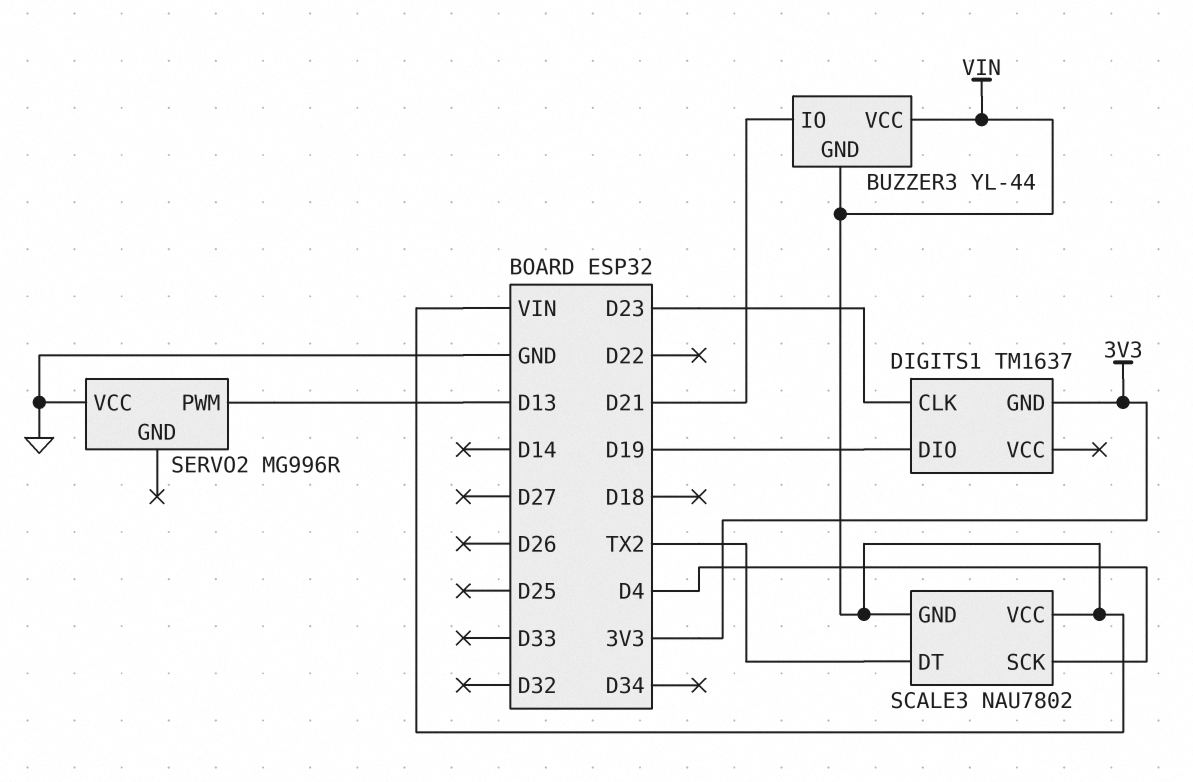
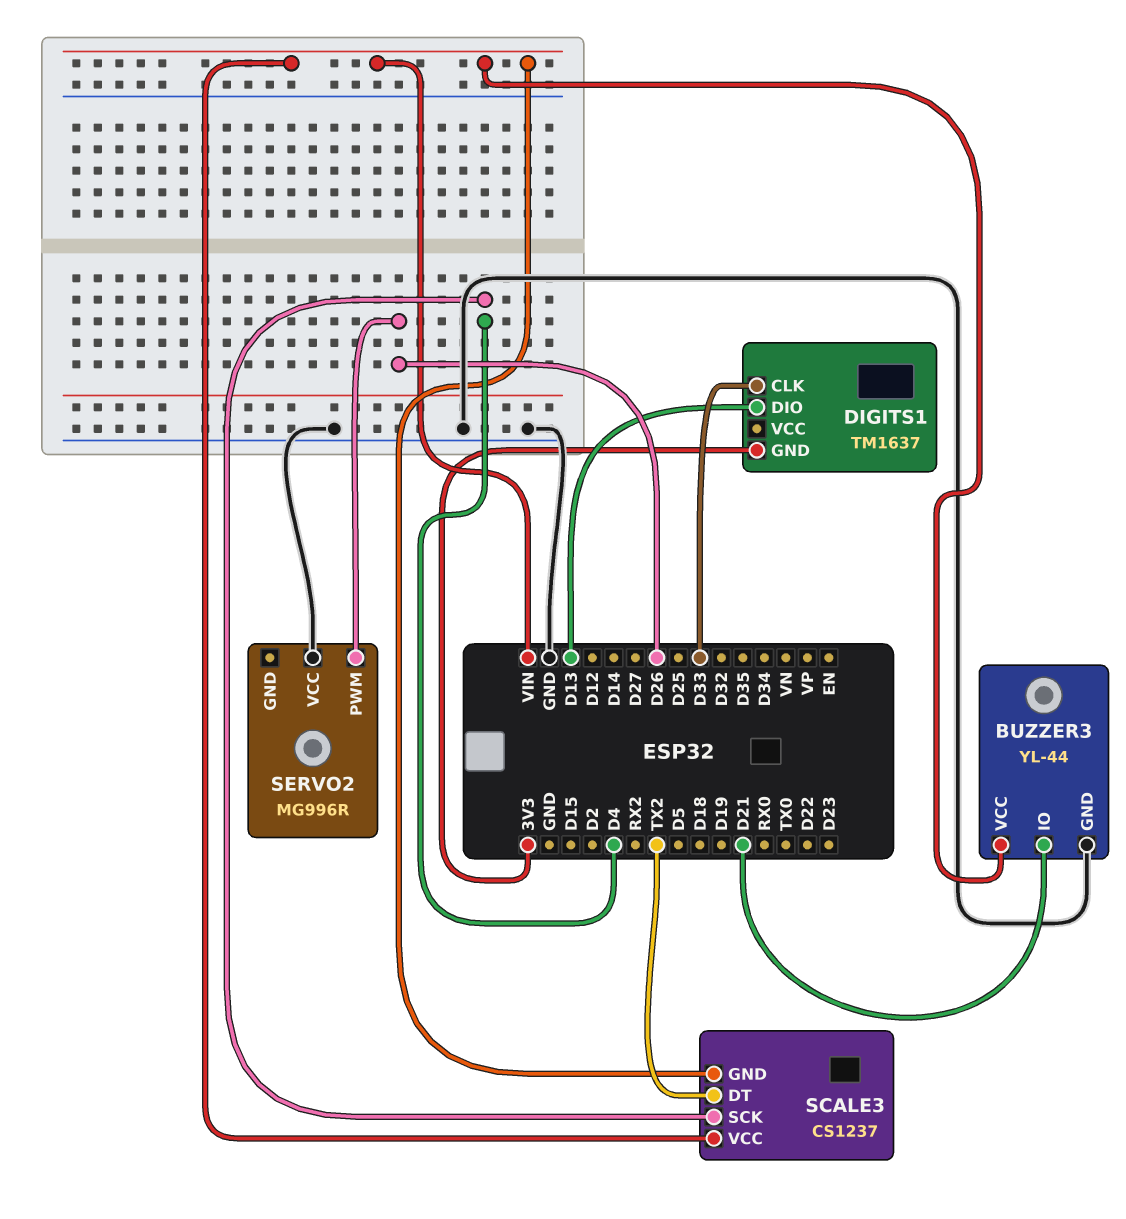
BUZZER3 pin GND: VIN -> GND
DIGITS1 pin CLK: D23 -> D33
DIGITS1 pin DIO: D19 -> D13
SCALE3: NAU7802 -> CS1237
SERVO2 pin PWM: D13 -> D26

